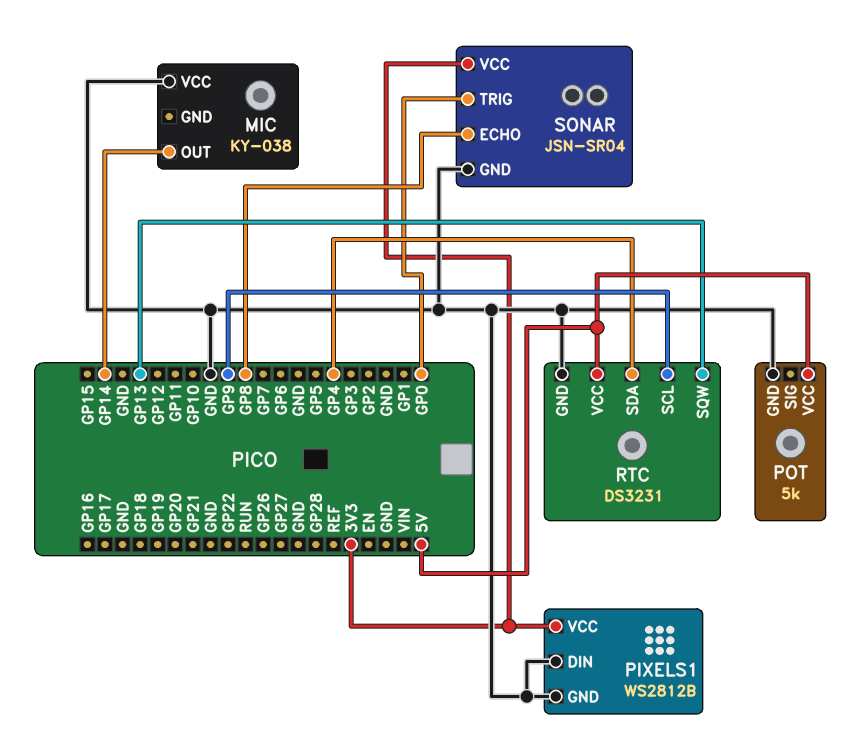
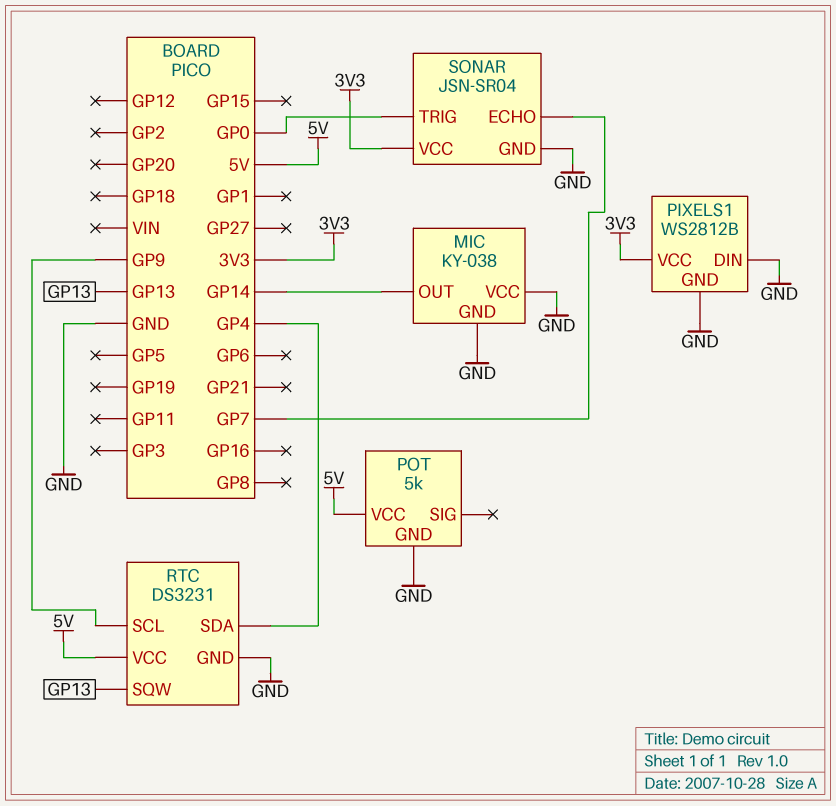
MIC pin GND: none -> GND
SONAR pin ECHO: GP8 -> GP7

